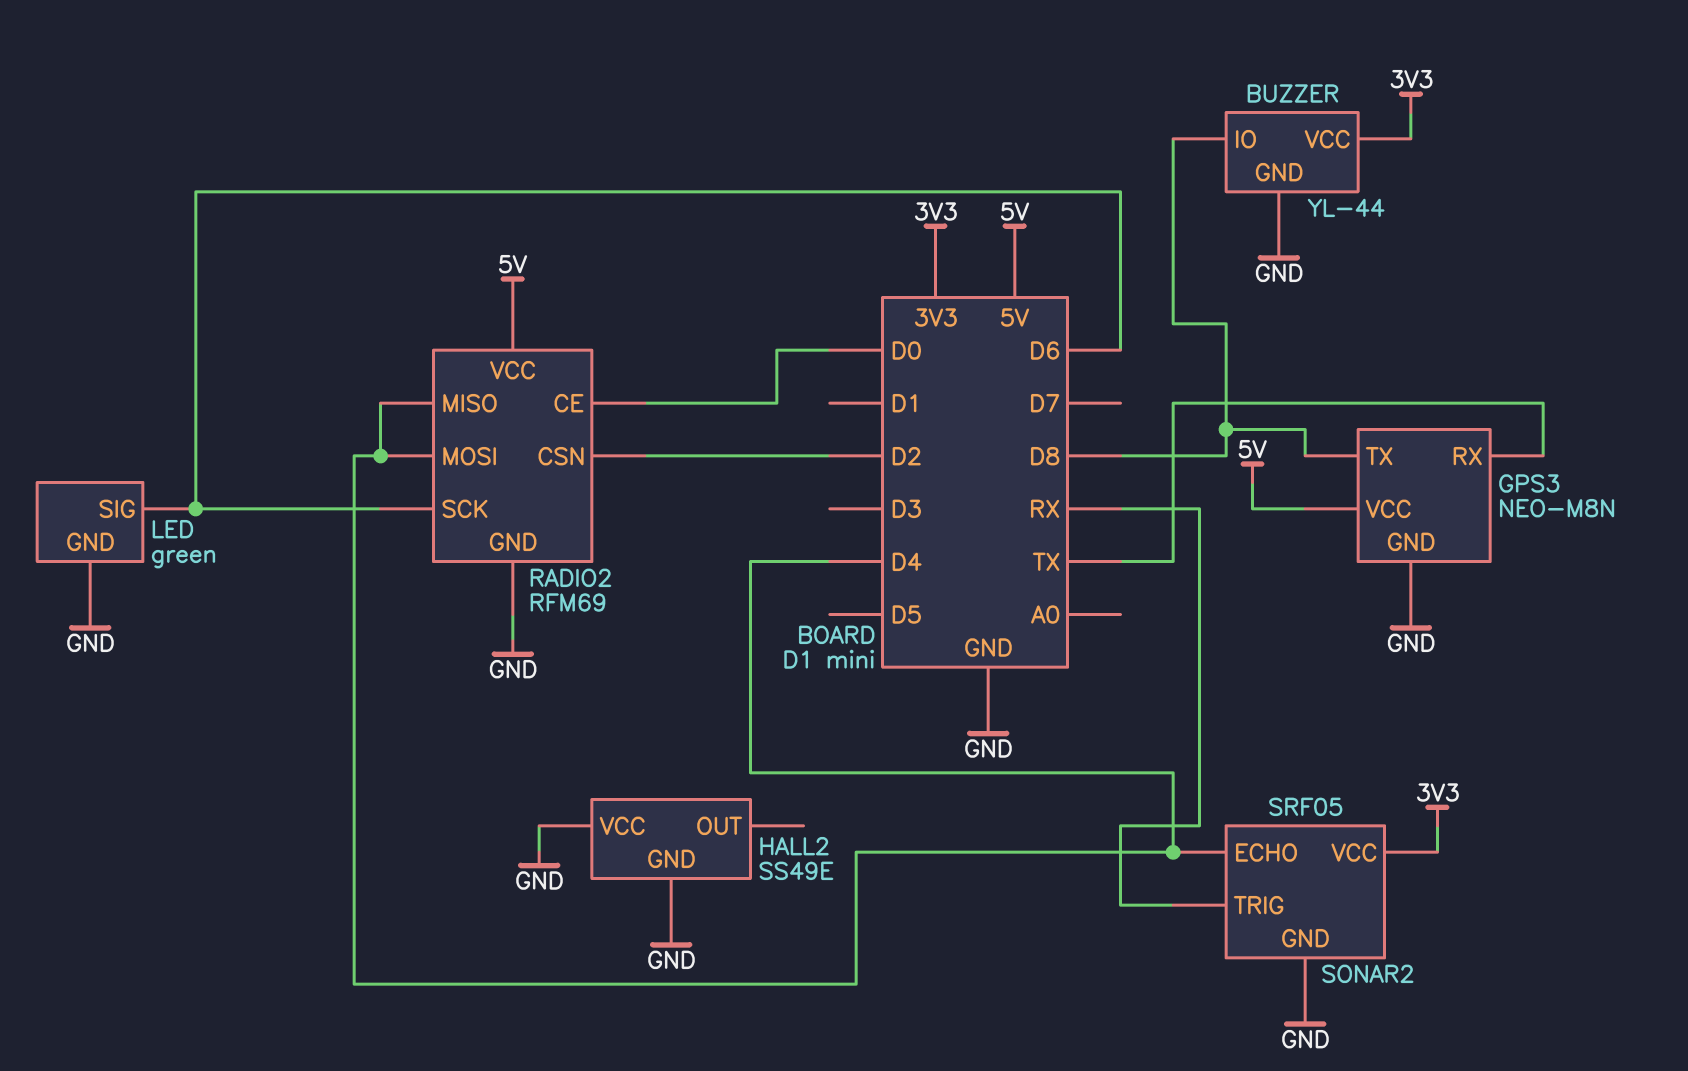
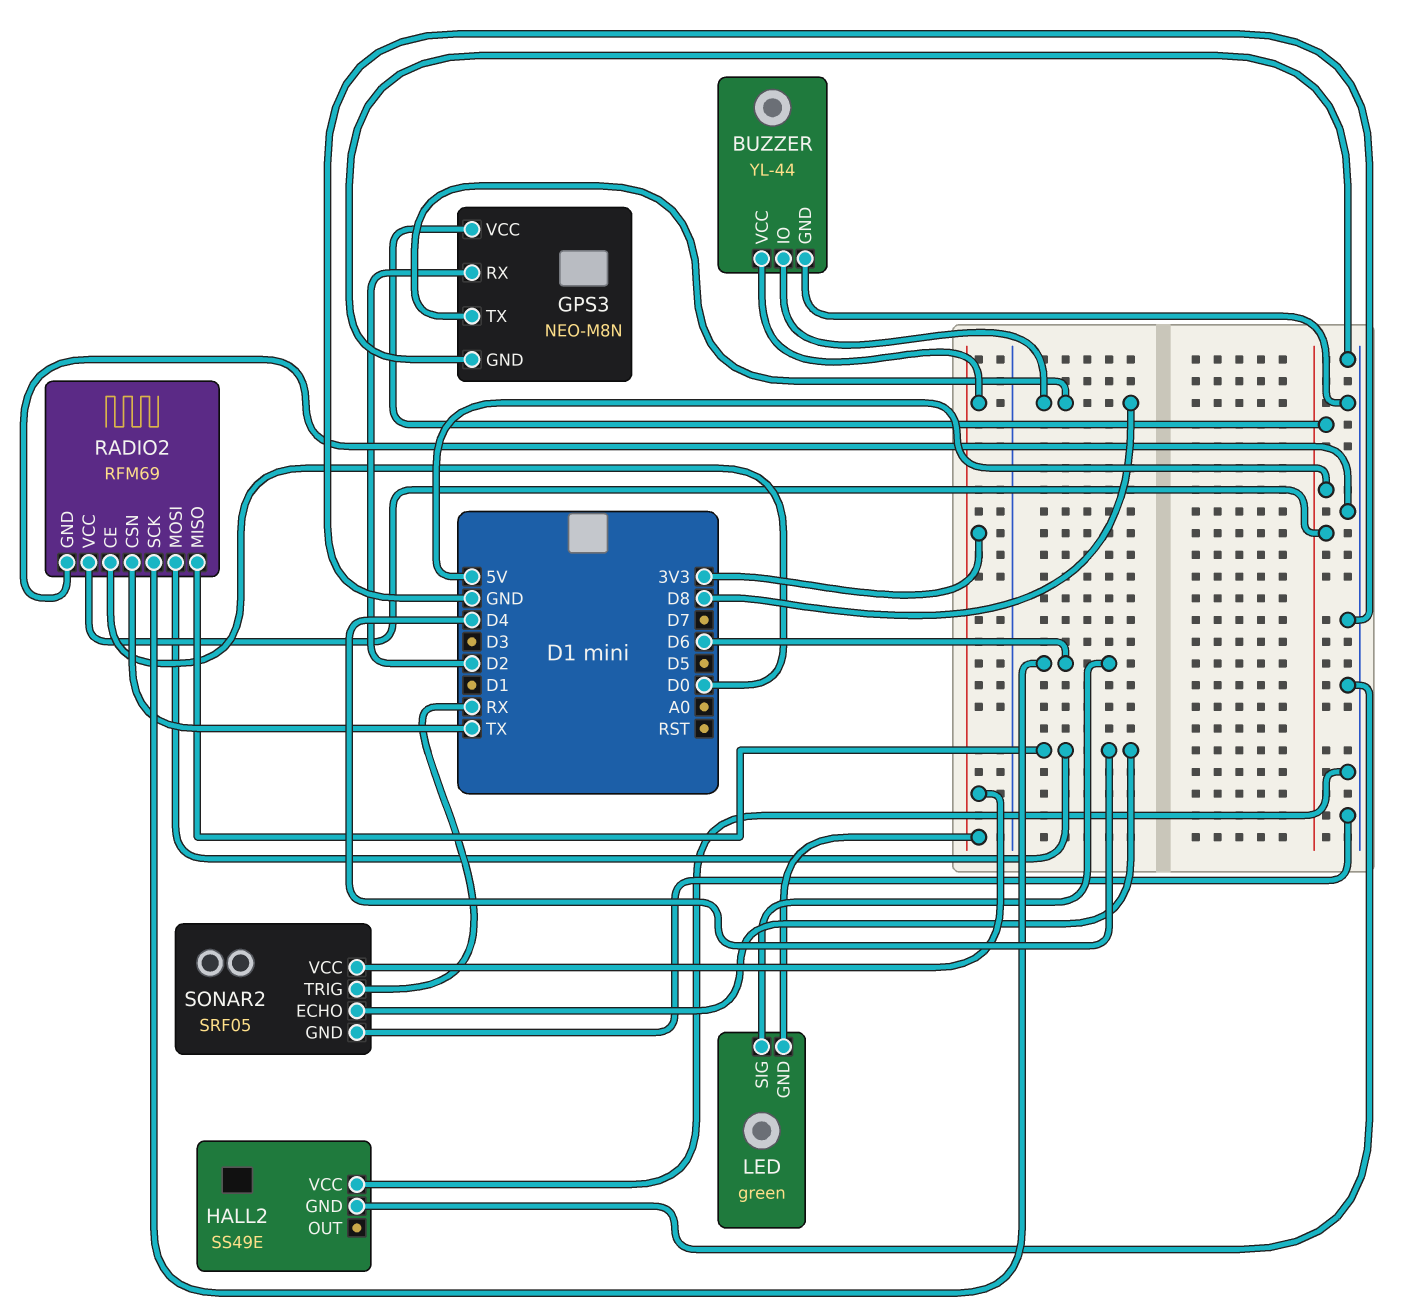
GPS3 pin RX: TX -> D2
LED pin GND: GND -> 3V3
RADIO2 pin CSN: D2 -> TX

